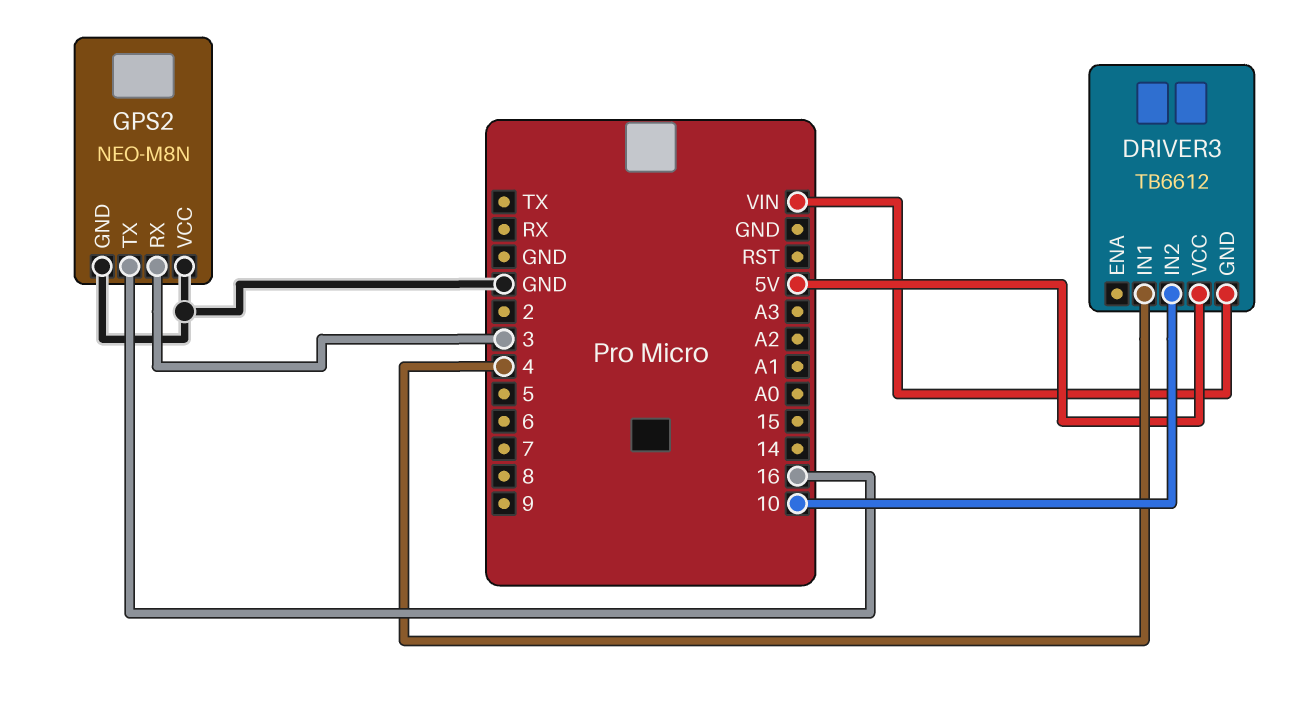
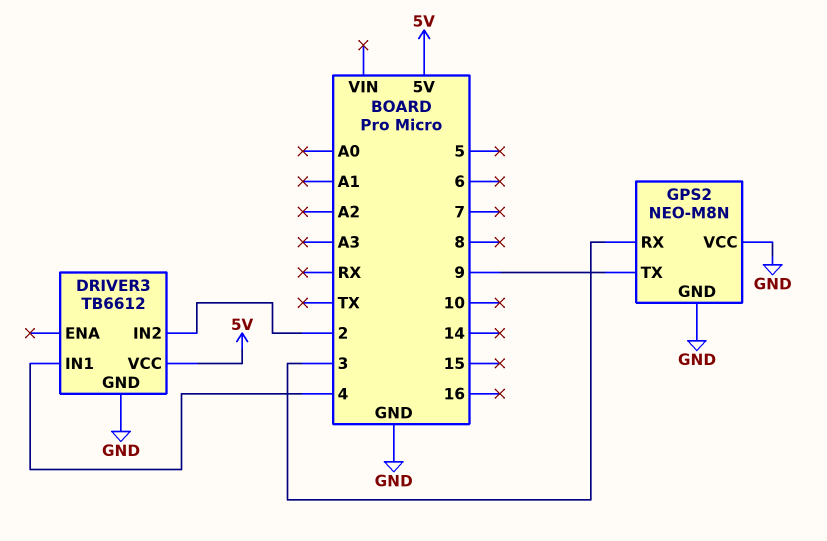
DRIVER3 pin GND: VIN -> GND
DRIVER3 pin IN2: 10 -> 2
GPS2 pin TX: 16 -> 9

